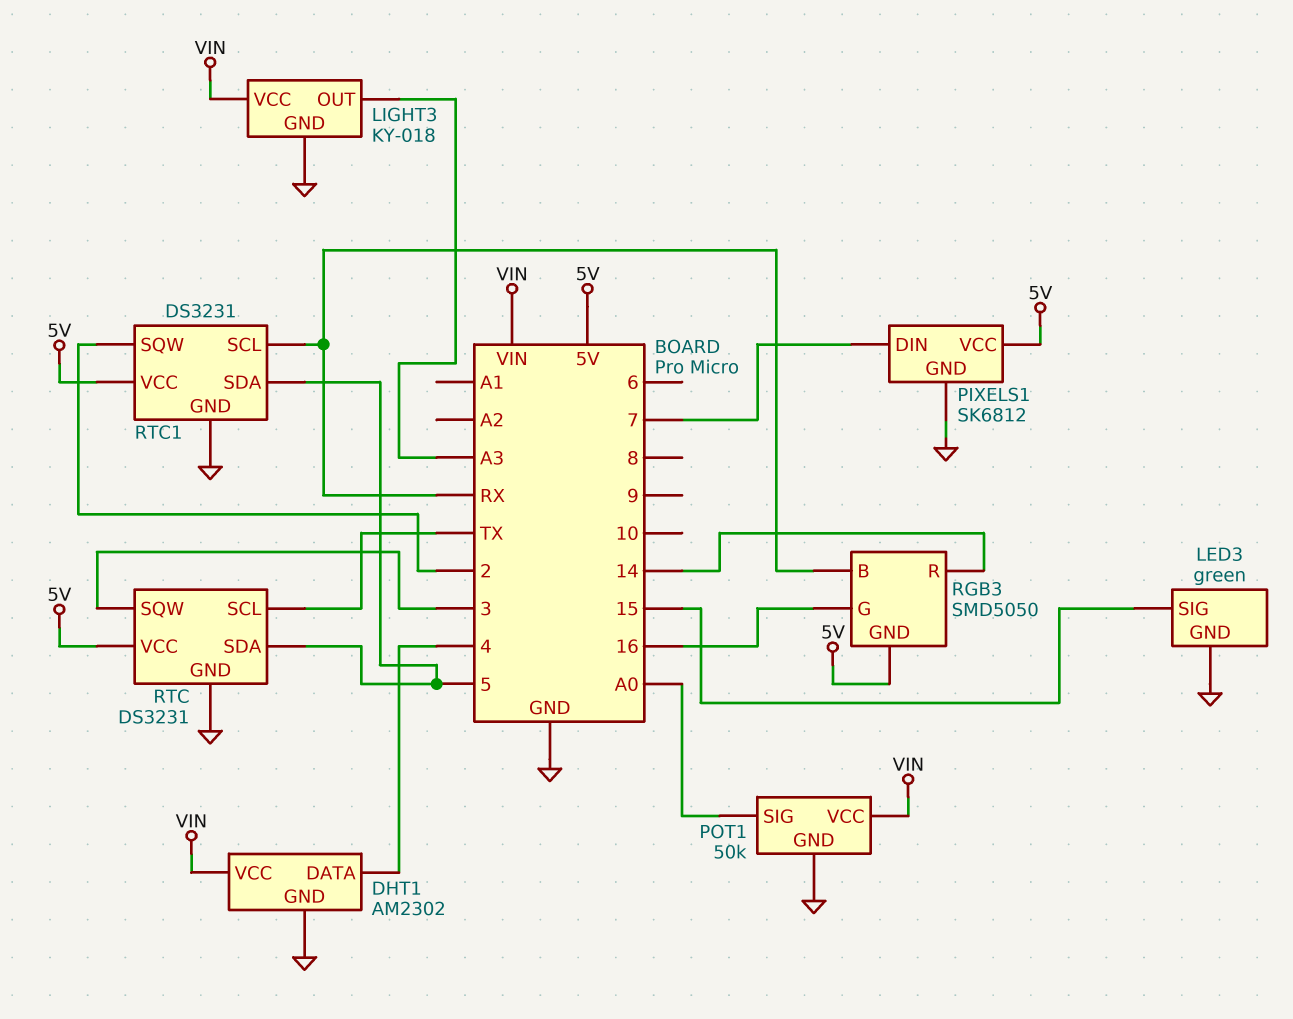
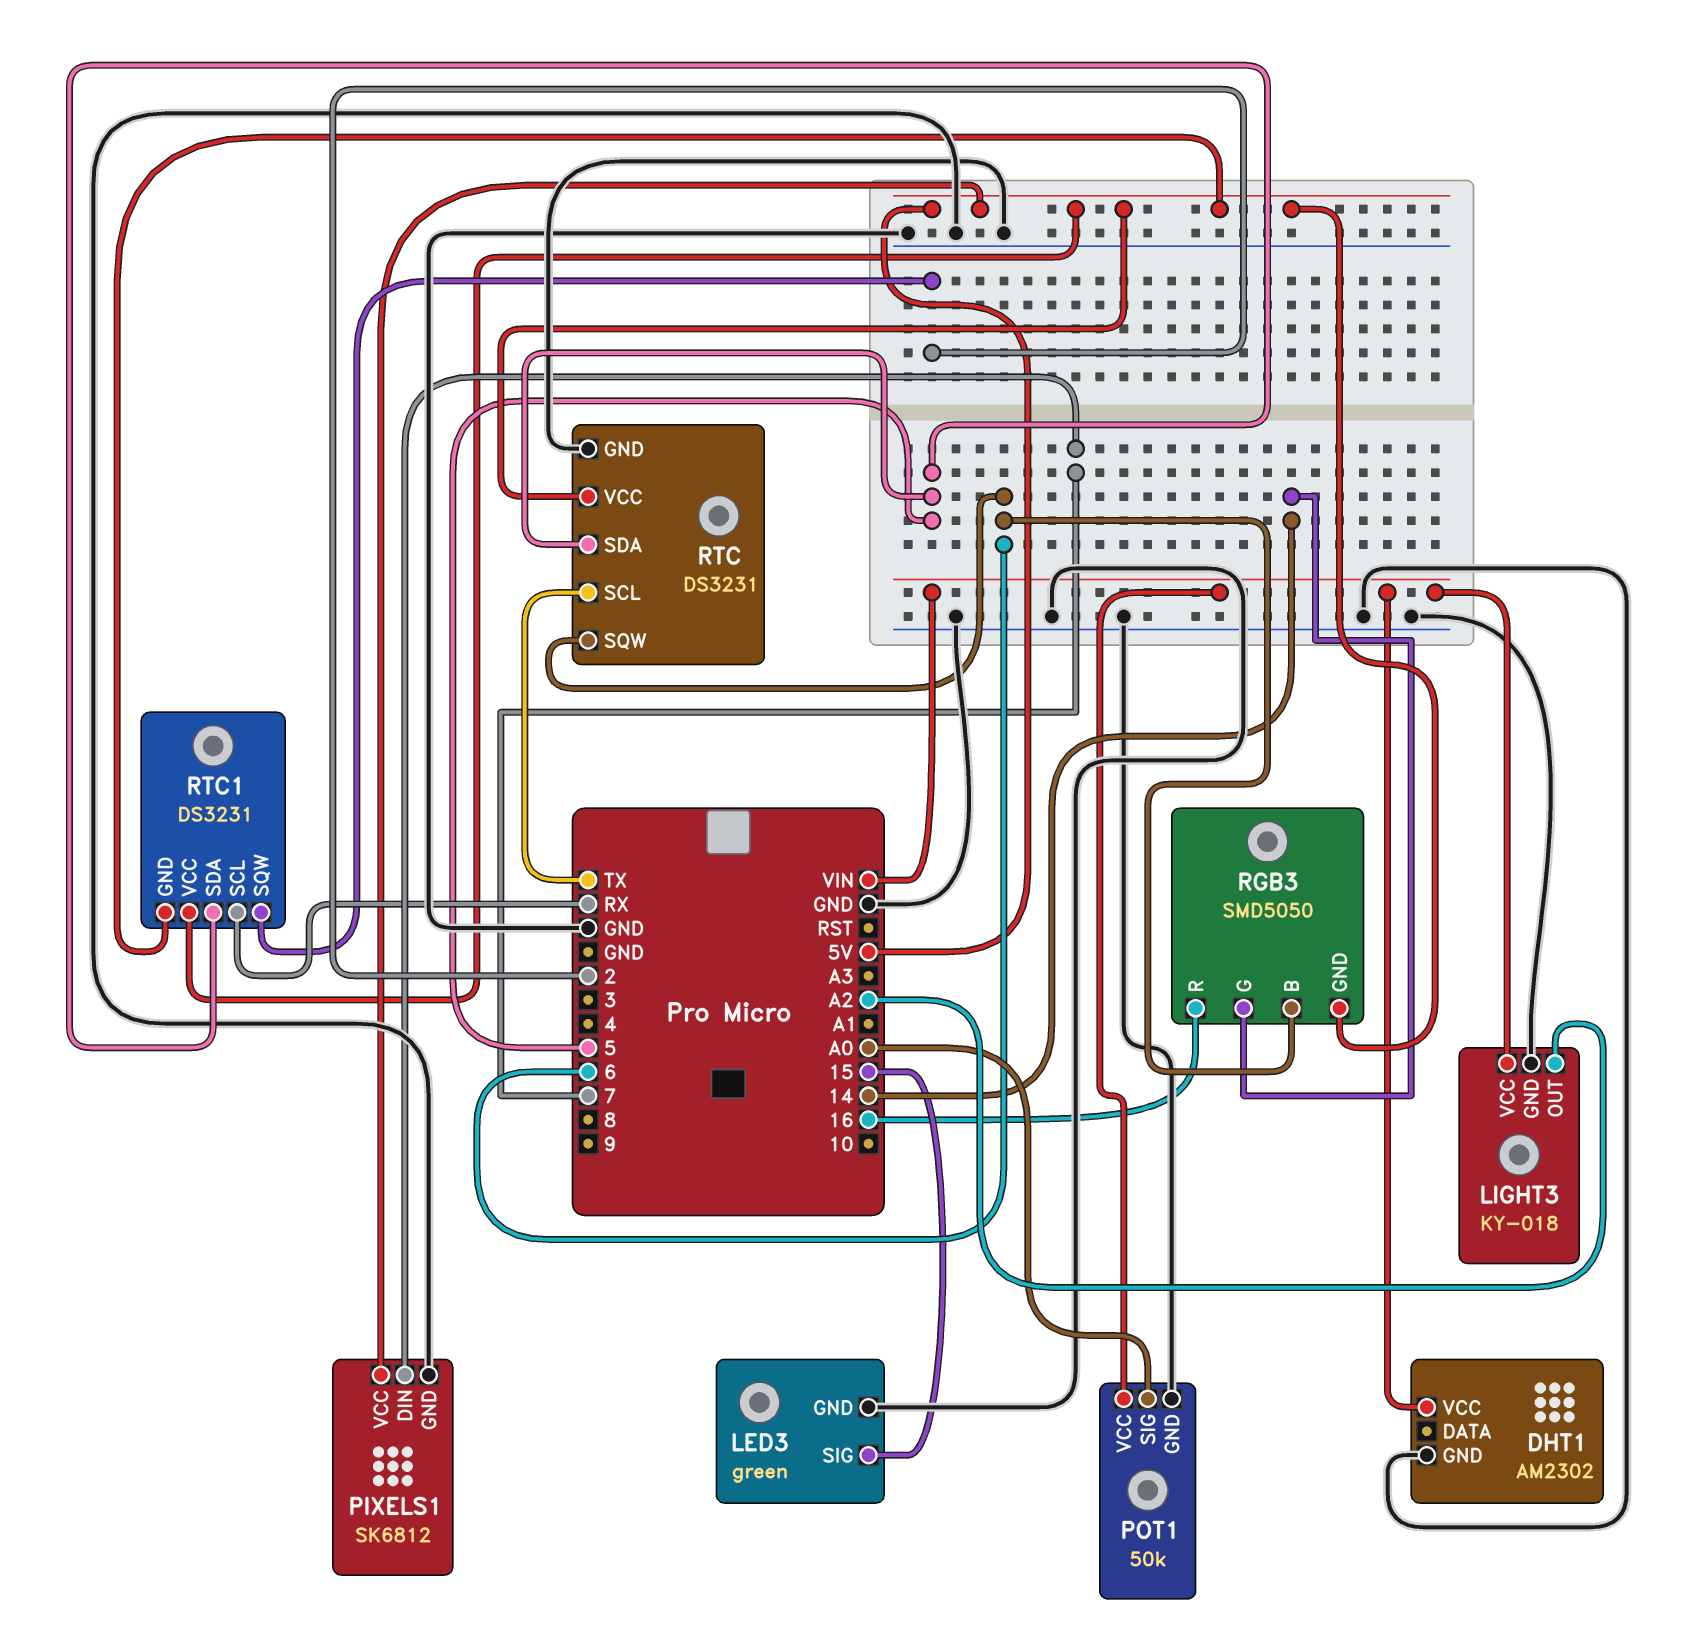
DHT1 pin DATA: 4 -> none
LIGHT3 pin OUT: A3 -> A2
RGB3 pin B: RX -> 6
RGB3 pin G: 16 -> 14
RGB3 pin R: 14 -> 16
RTC pin SQW: 3 -> 6
RTC1 pin GND: GND -> 5V

